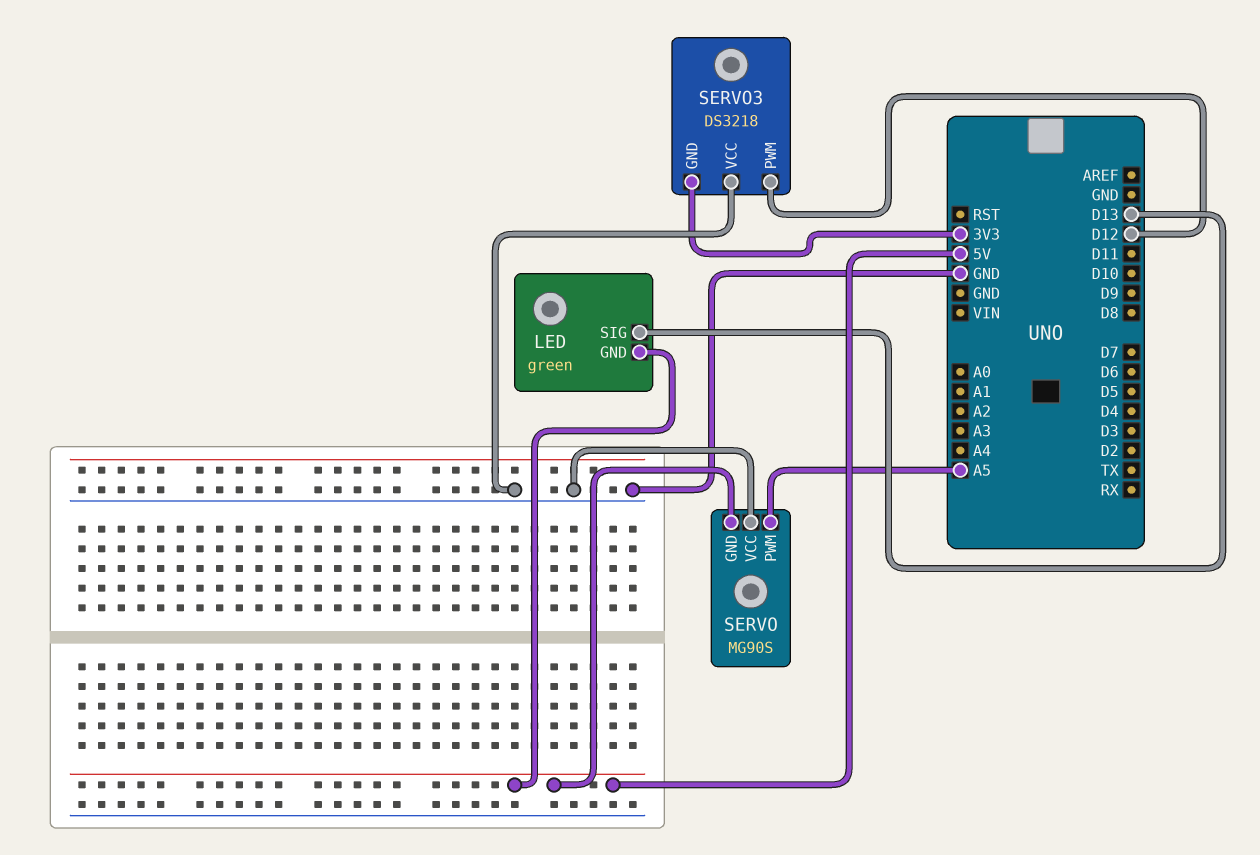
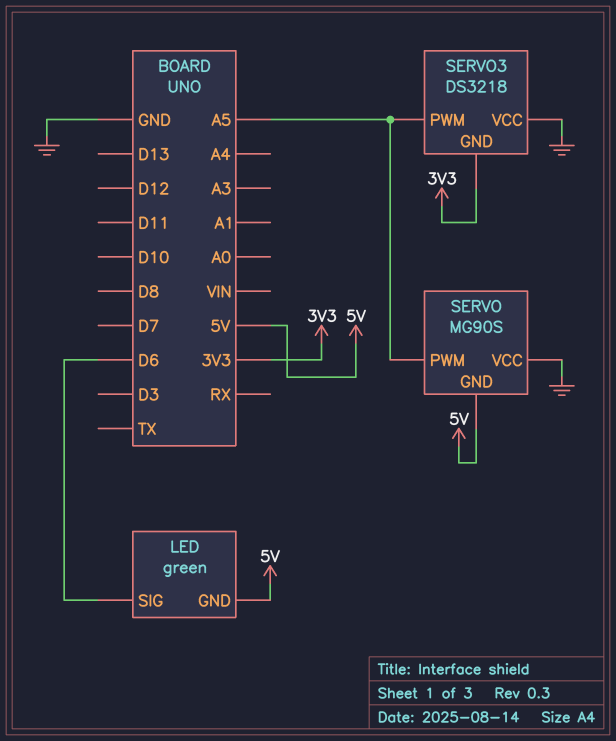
LED pin SIG: D13 -> D6
SERVO3 pin PWM: D12 -> A5

